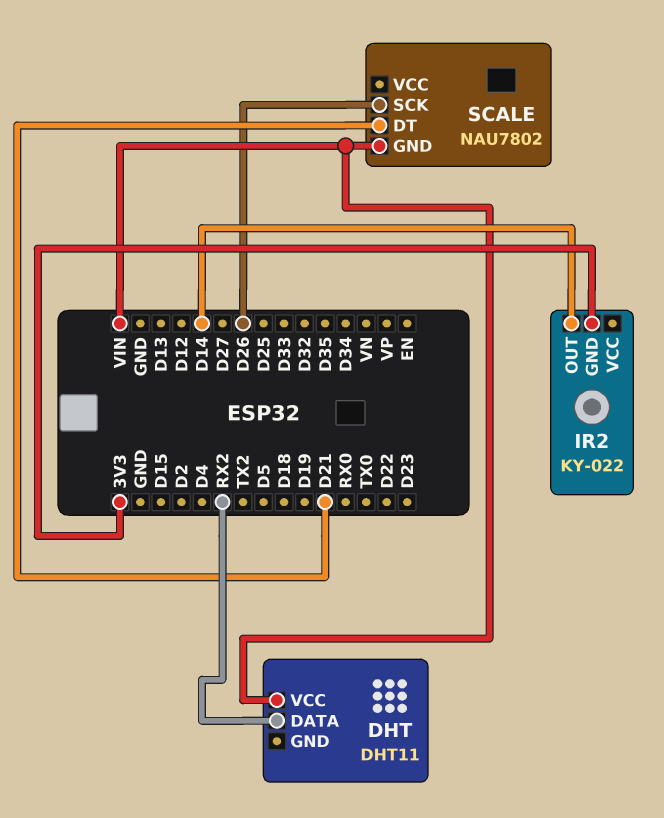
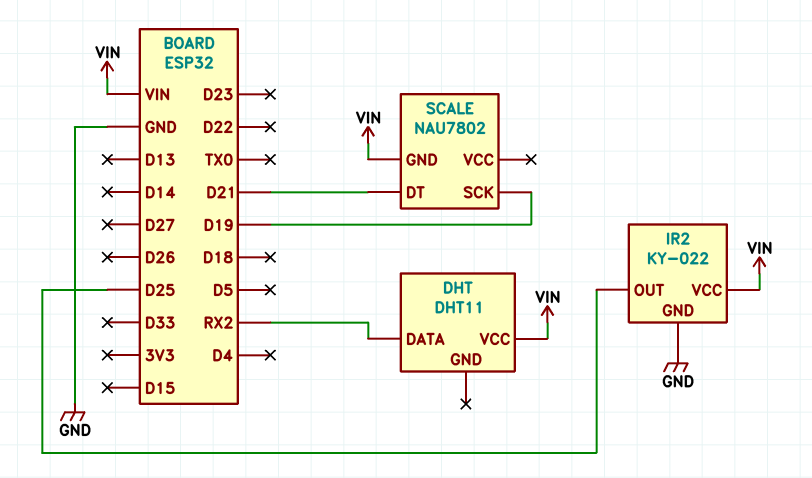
IR2 pin GND: 3V3 -> GND
IR2 pin OUT: D14 -> D25
IR2 pin VCC: none -> VIN
SCALE pin SCK: D26 -> D19

